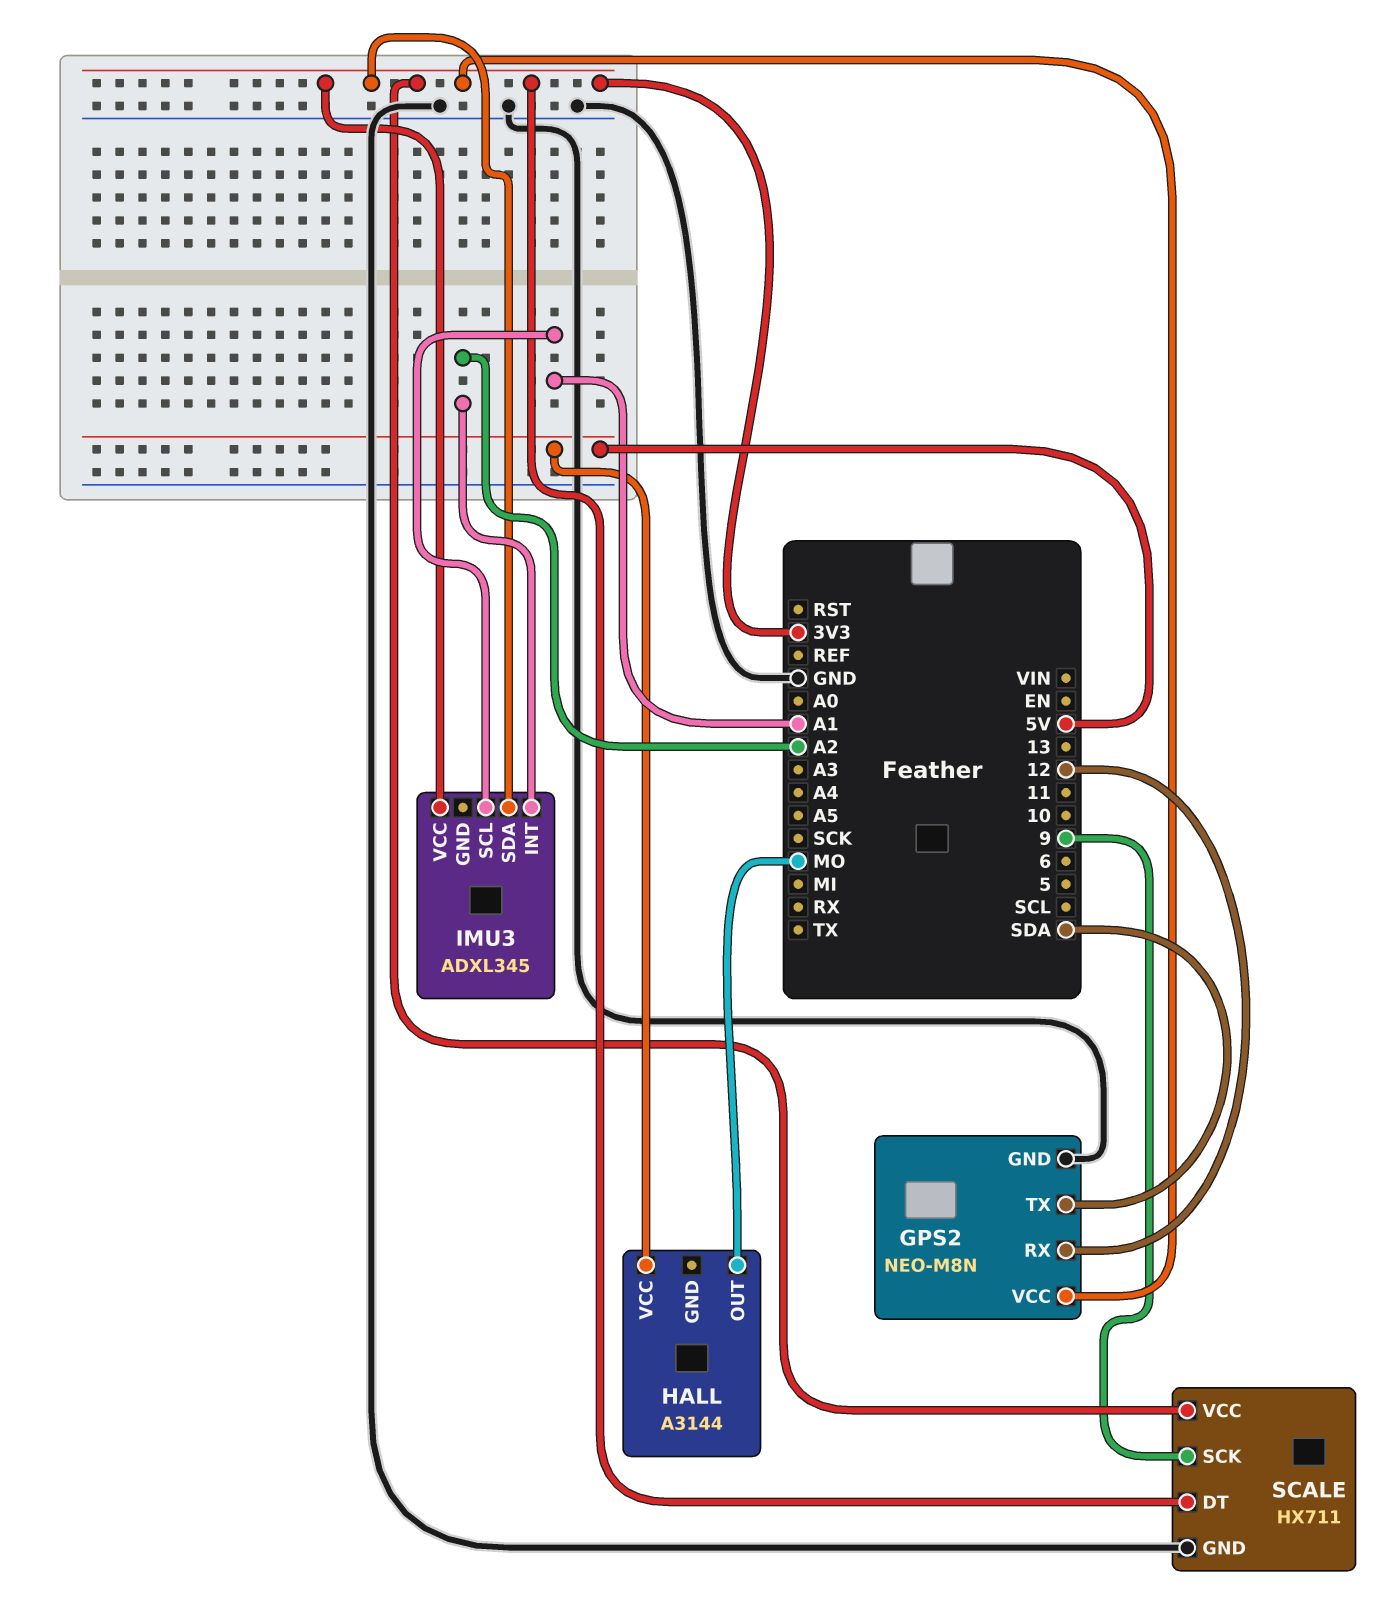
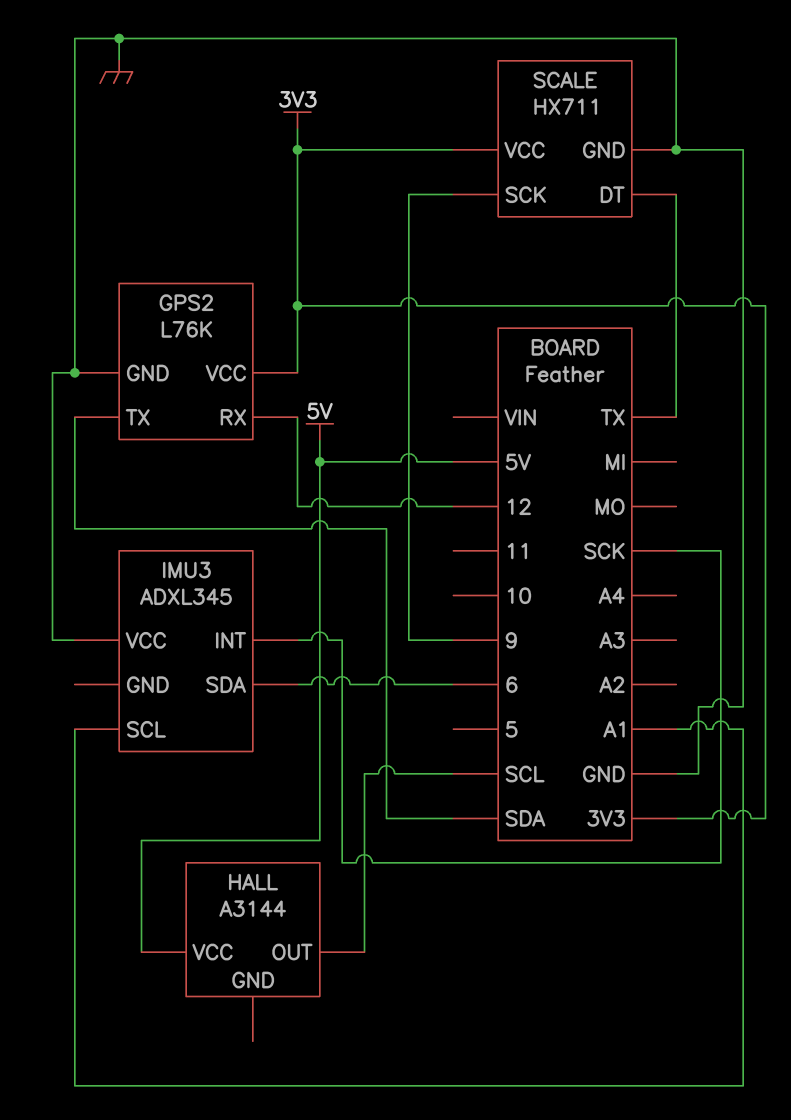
GPS2: NEO-M8N -> L76K
HALL pin OUT: MO -> SCL
IMU3 pin INT: A2 -> SCK
IMU3 pin SDA: 3V3 -> 6
IMU3 pin VCC: 3V3 -> GND
SCALE pin DT: 3V3 -> TX

